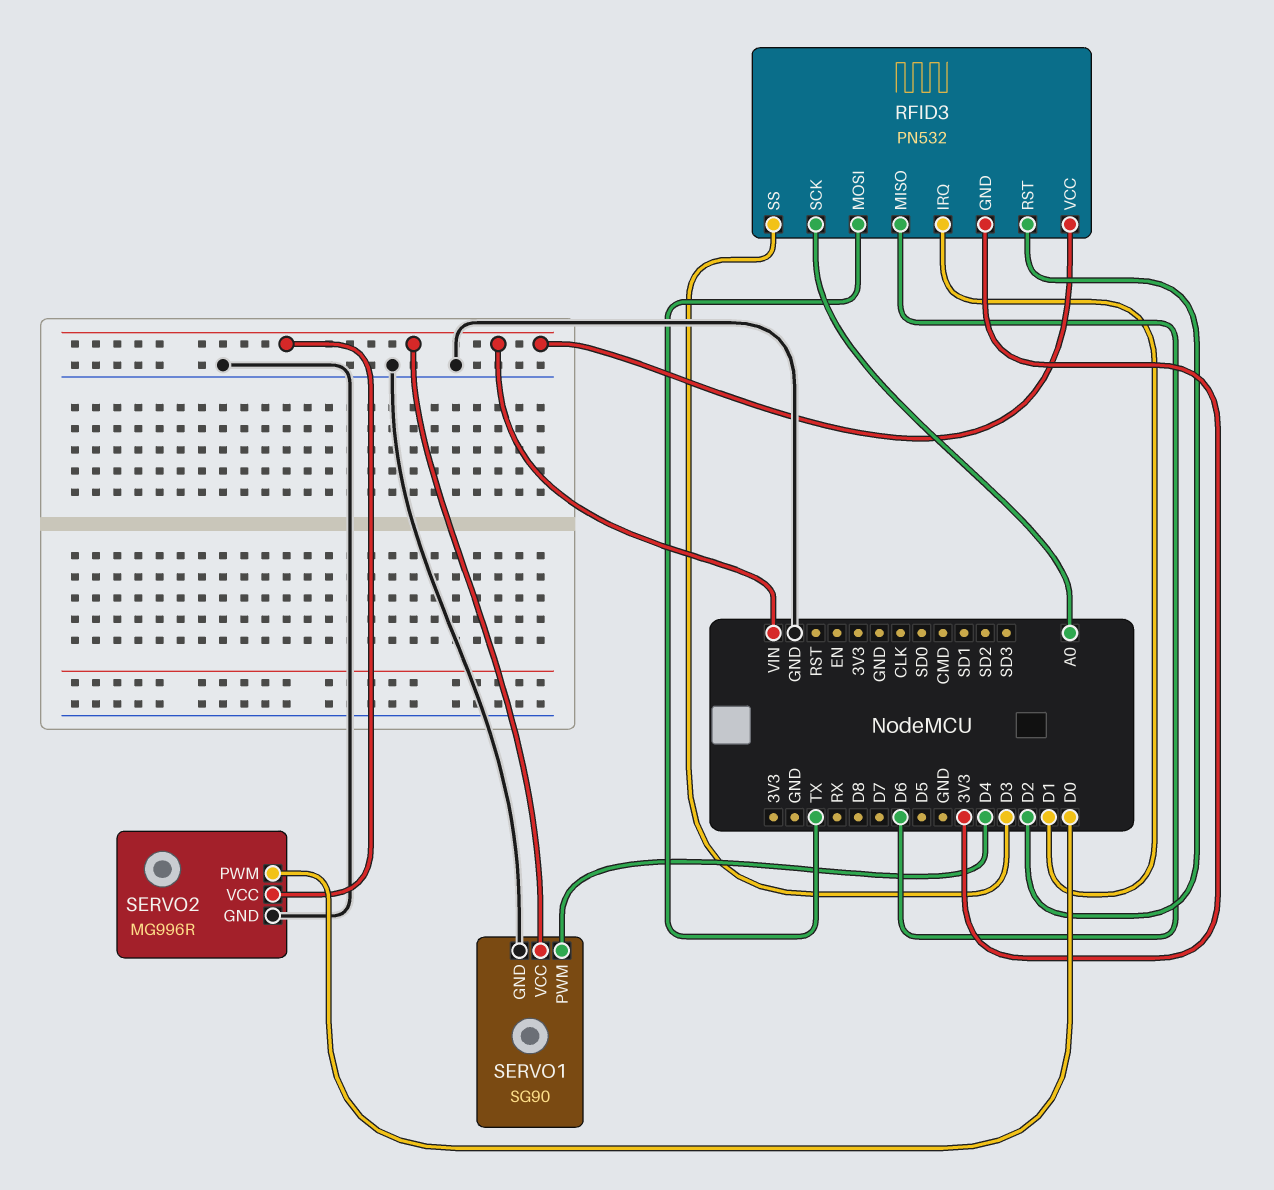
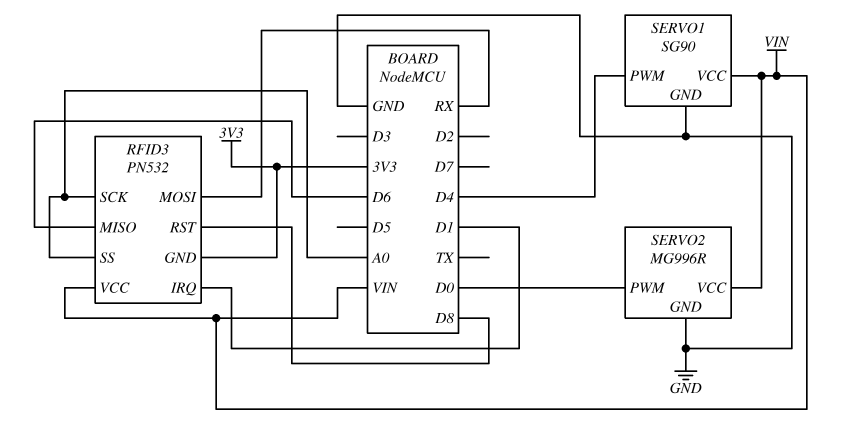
RFID3 pin MOSI: TX -> RX
RFID3 pin RST: D2 -> D8
RFID3 pin SS: D3 -> A0

